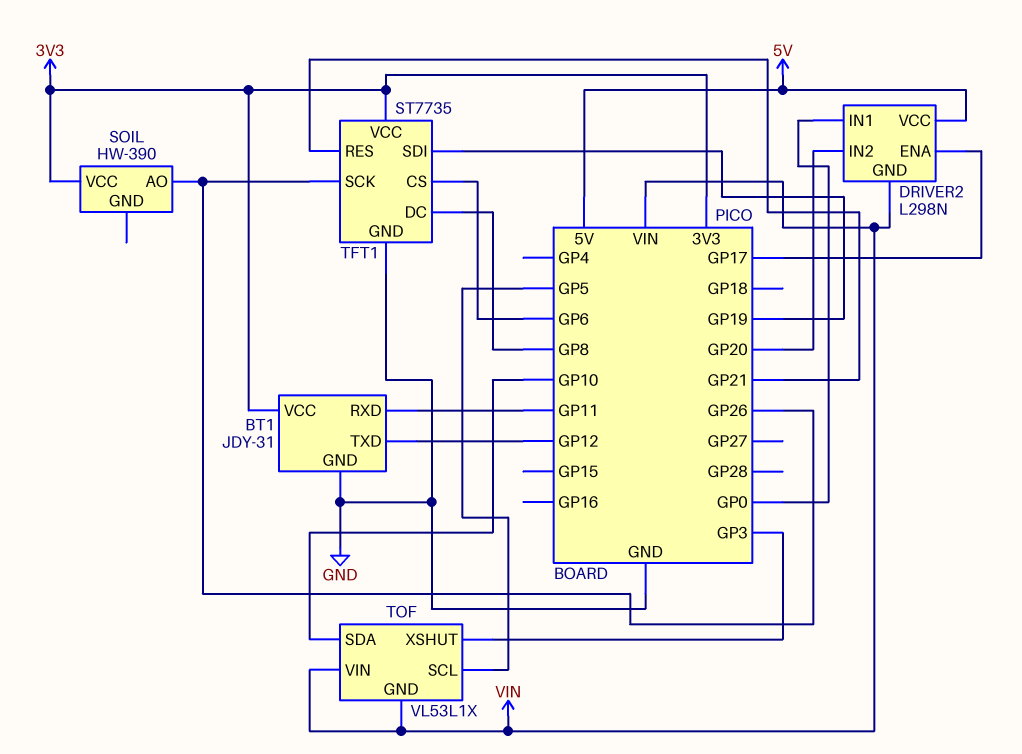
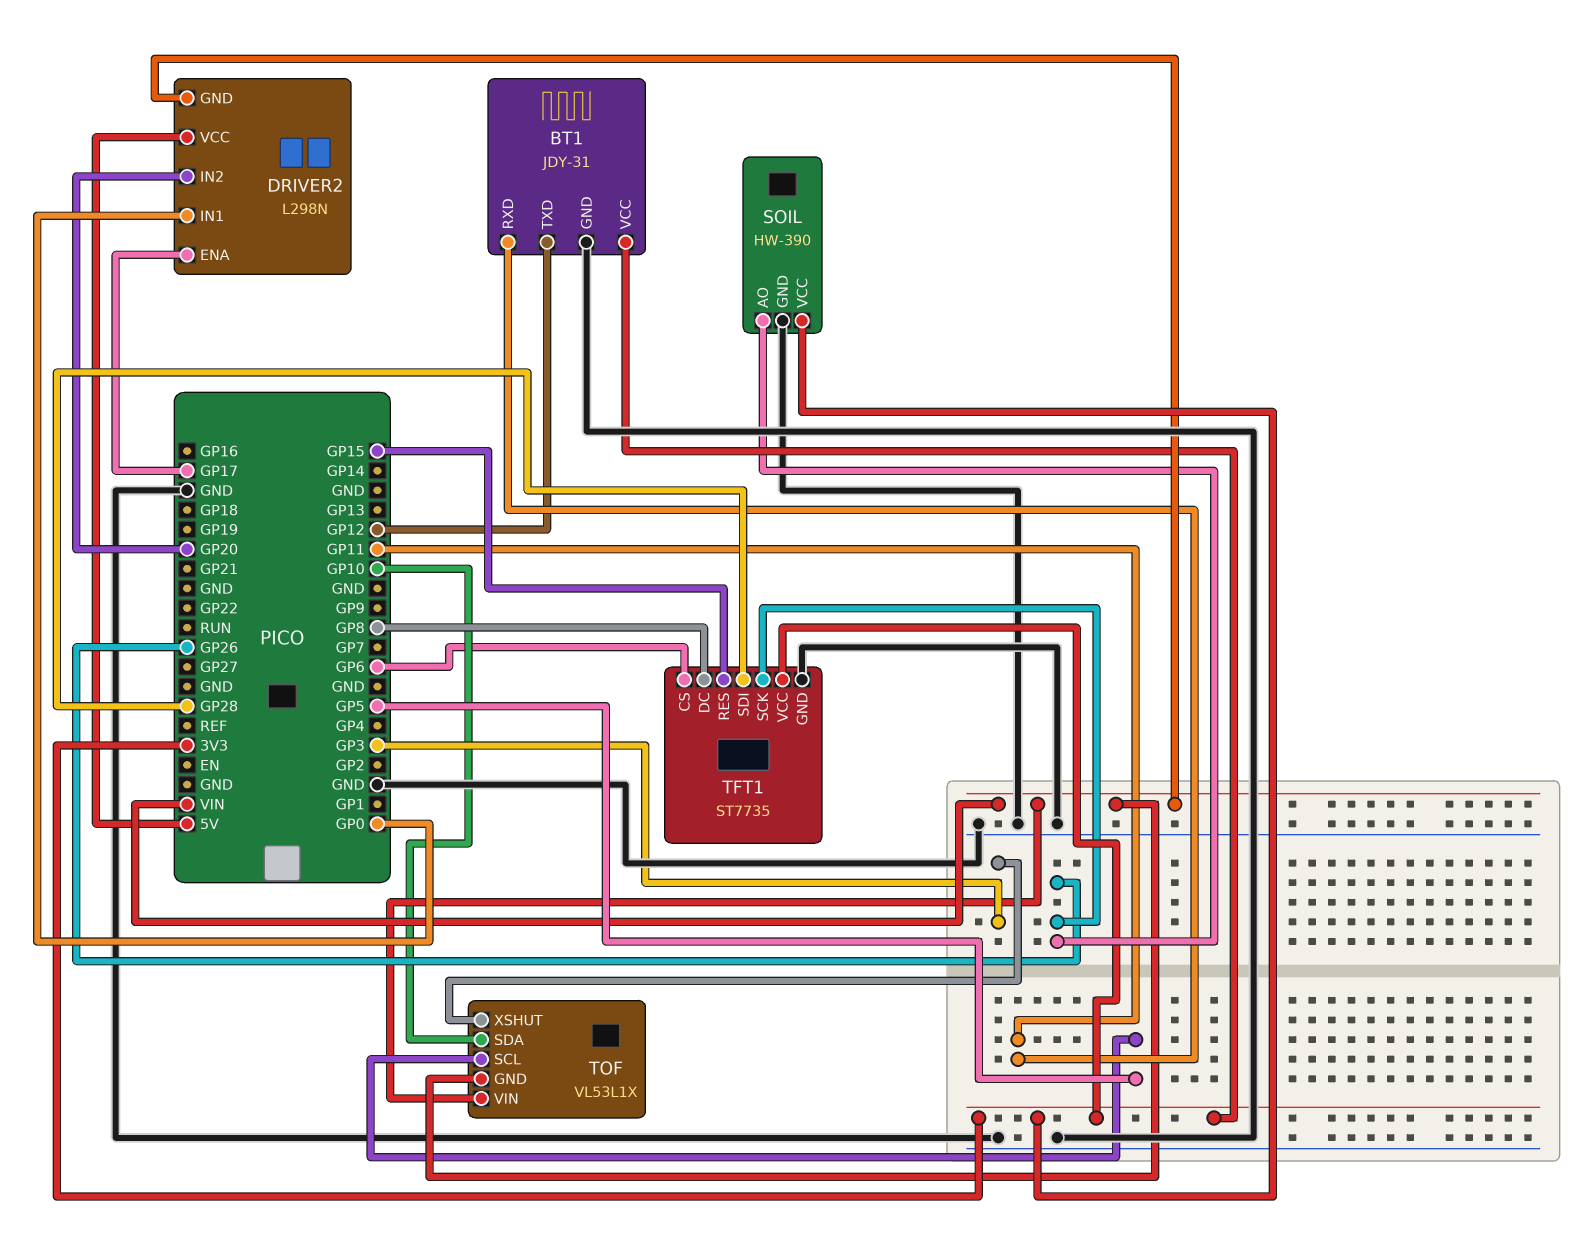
SOIL pin GND: none -> GND
TFT1 pin RES: GP21 -> GP15
TFT1 pin SDI: GP19 -> GP28

